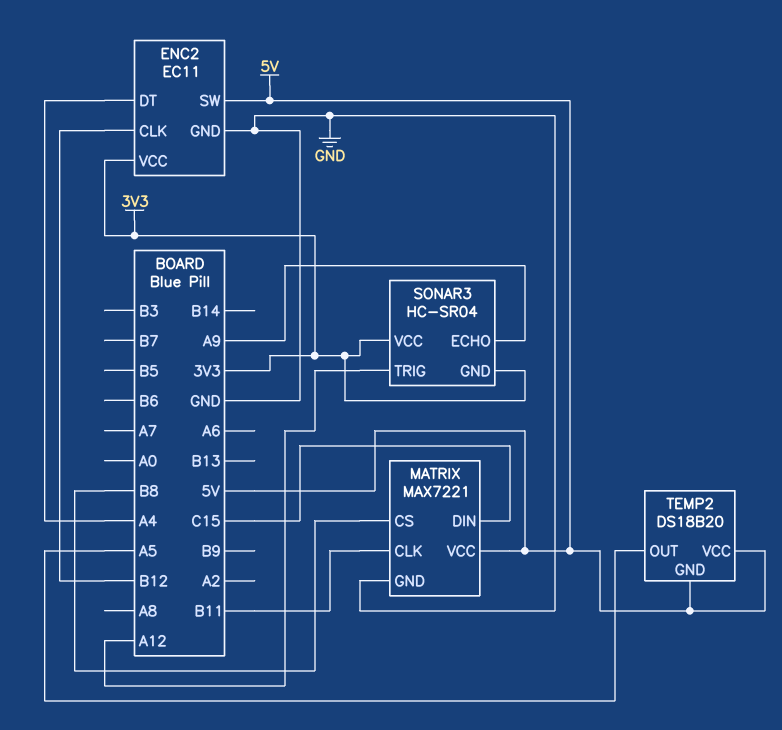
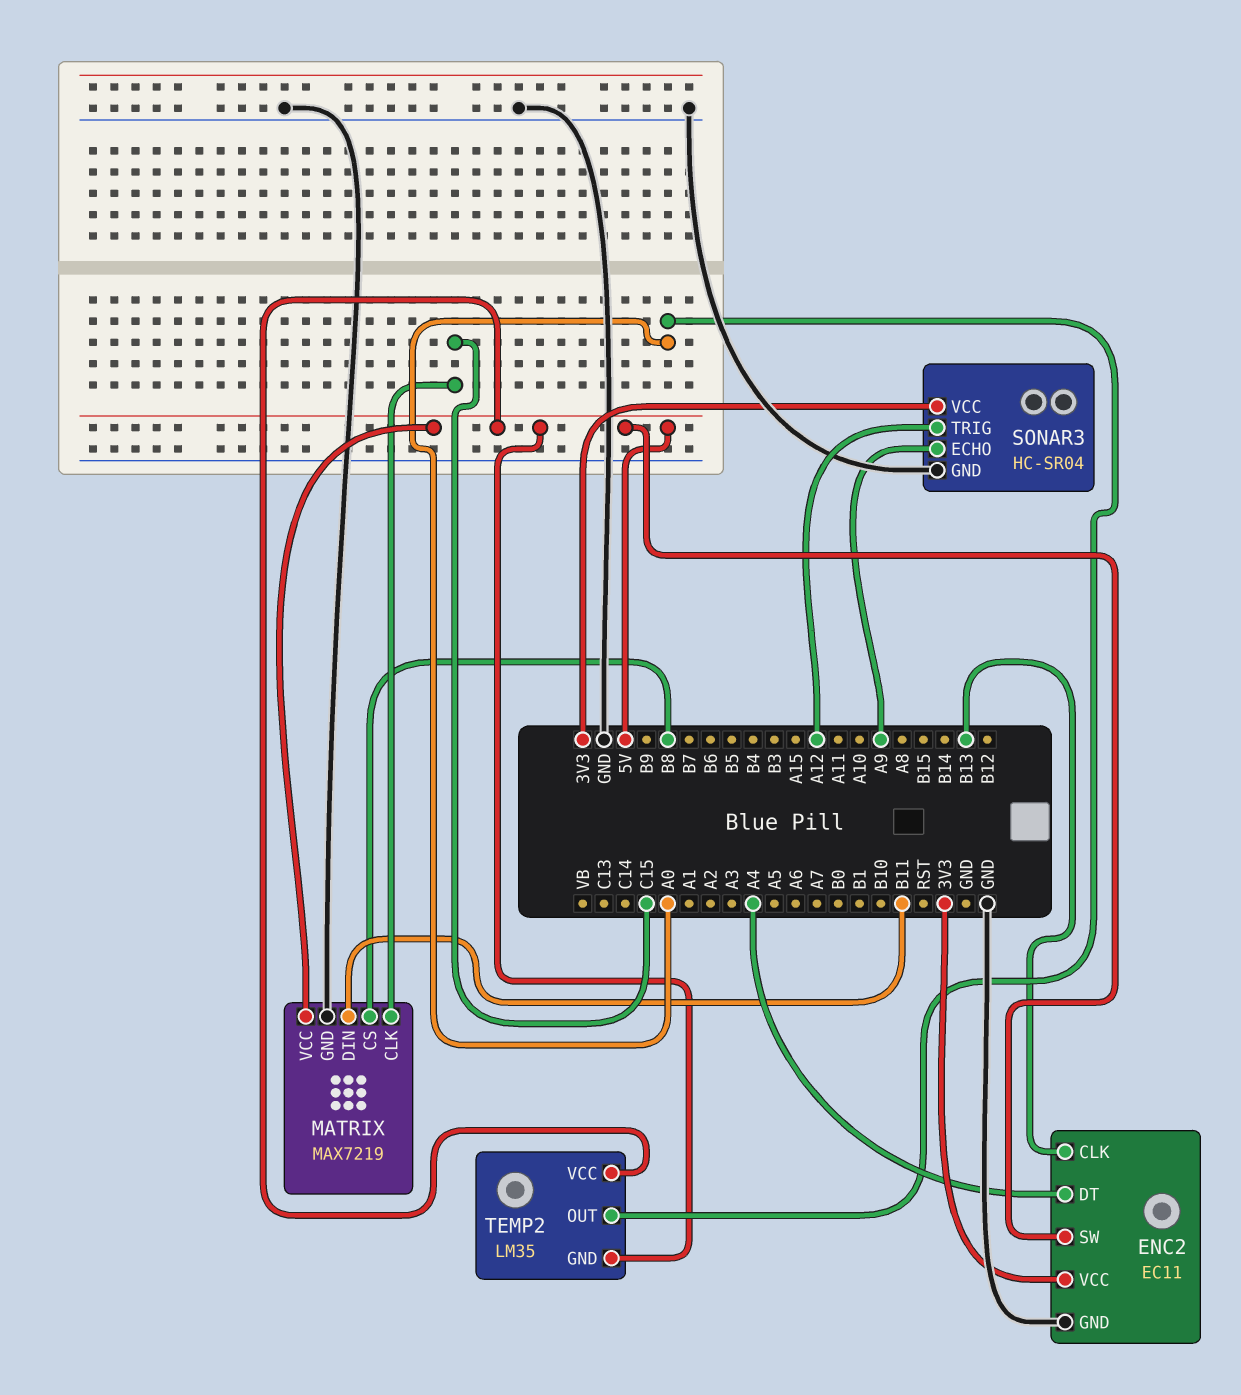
ENC2 pin CLK: B12 -> B13
MATRIX: MAX7221 -> MAX7219
MATRIX pin CLK: B11 -> C15
MATRIX pin DIN: C15 -> B11
SONAR3 pin GND: 3V3 -> GND
TEMP2: DS18B20 -> LM35
TEMP2 pin OUT: A5 -> A0

